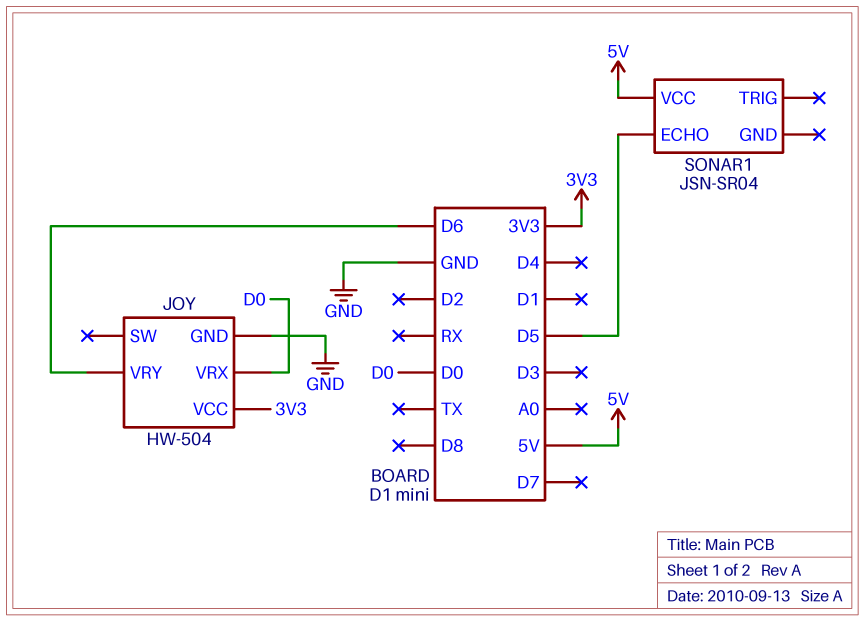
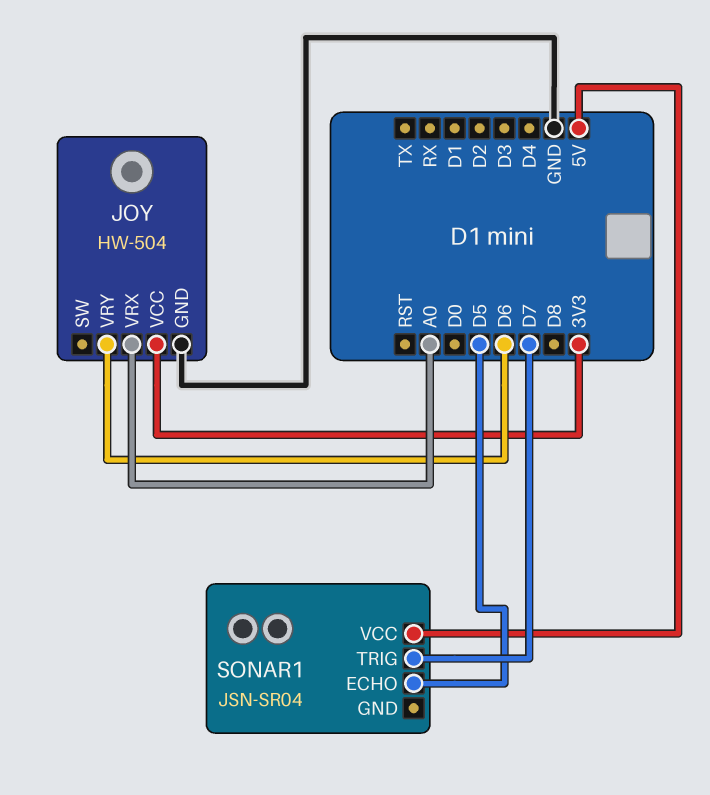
JOY pin VRX: D0 -> A0
SONAR1 pin TRIG: none -> D7

